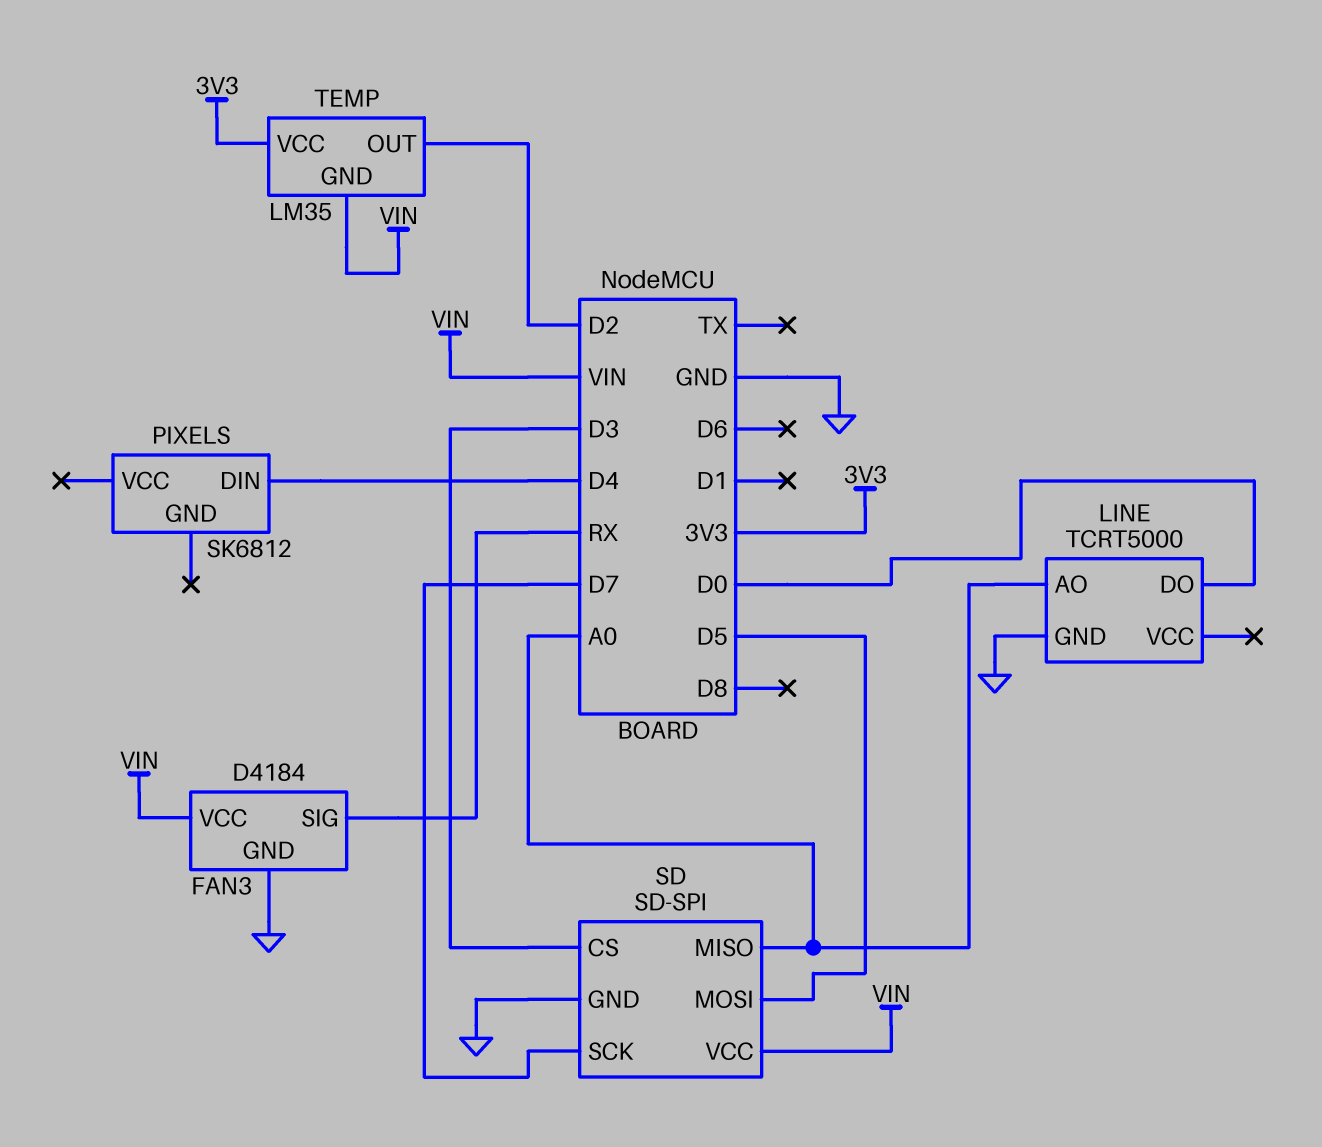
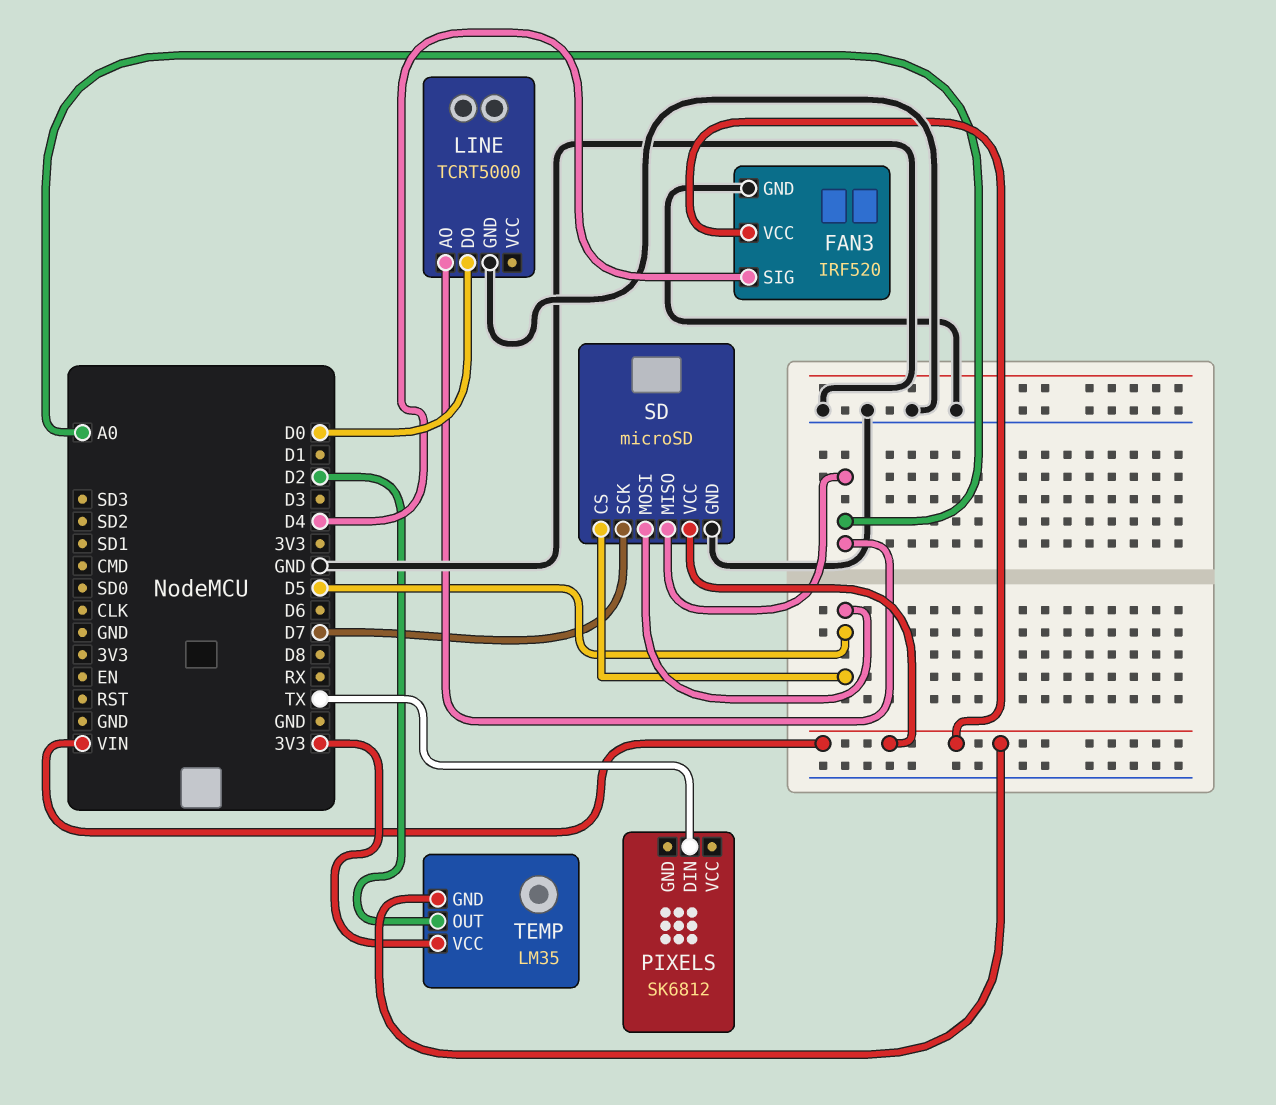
FAN3: D4184 -> IRF520
FAN3 pin SIG: RX -> D4
PIXELS pin DIN: D4 -> TX
SD: SD-SPI -> microSD
SD pin CS: D3 -> D5

